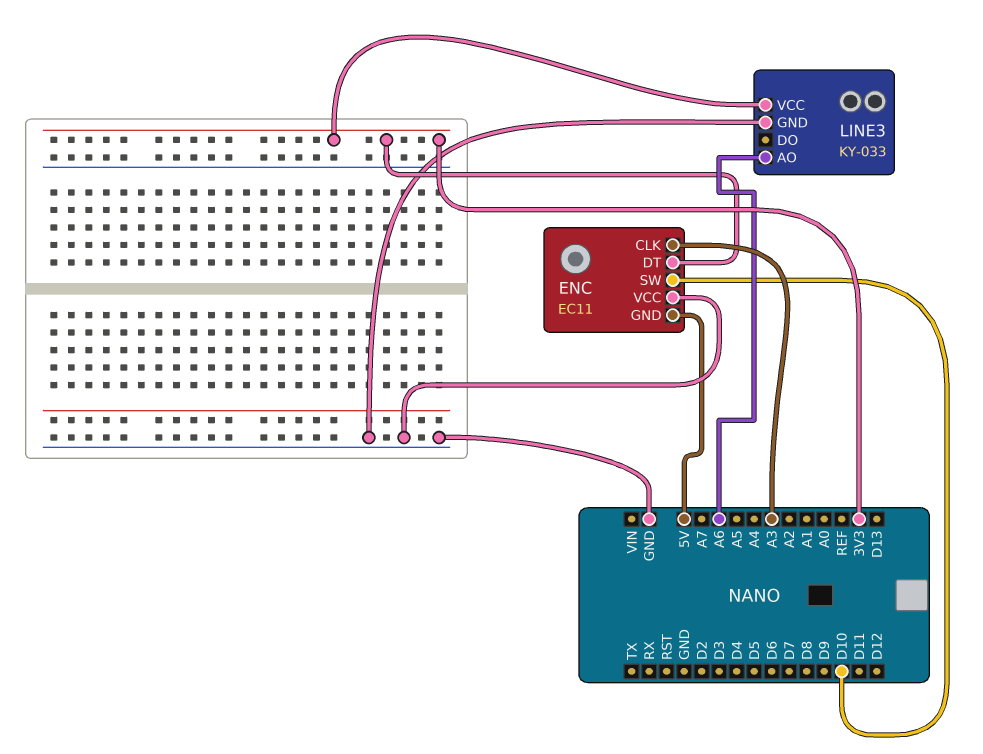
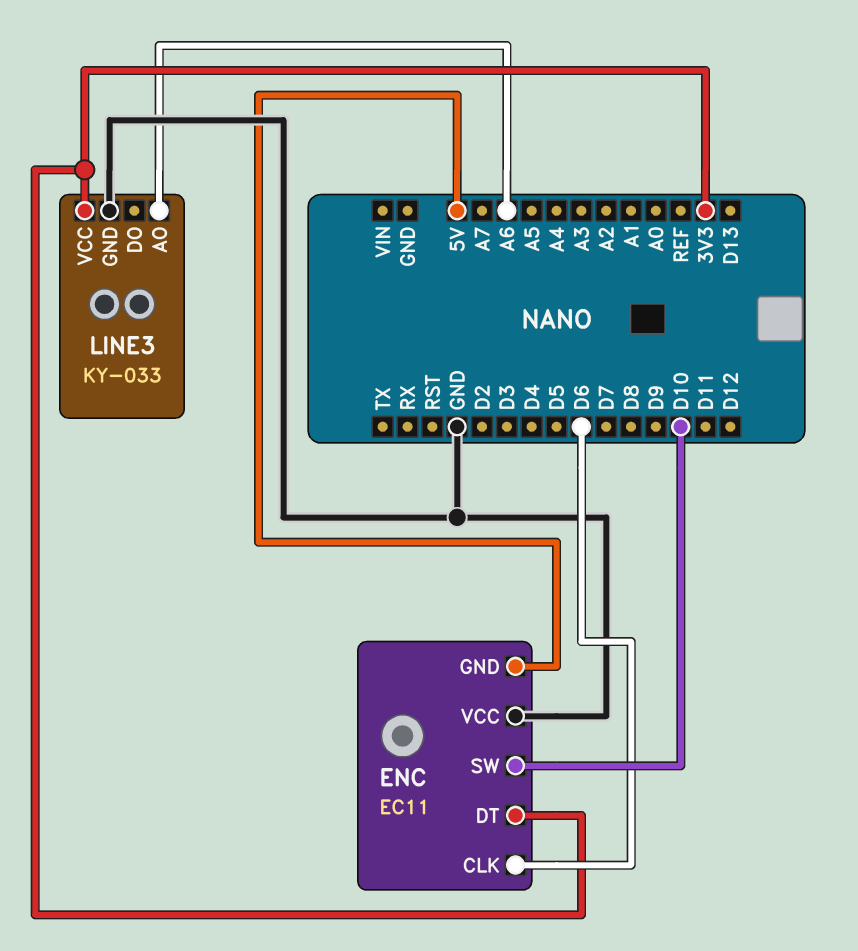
ENC pin CLK: A3 -> D6

